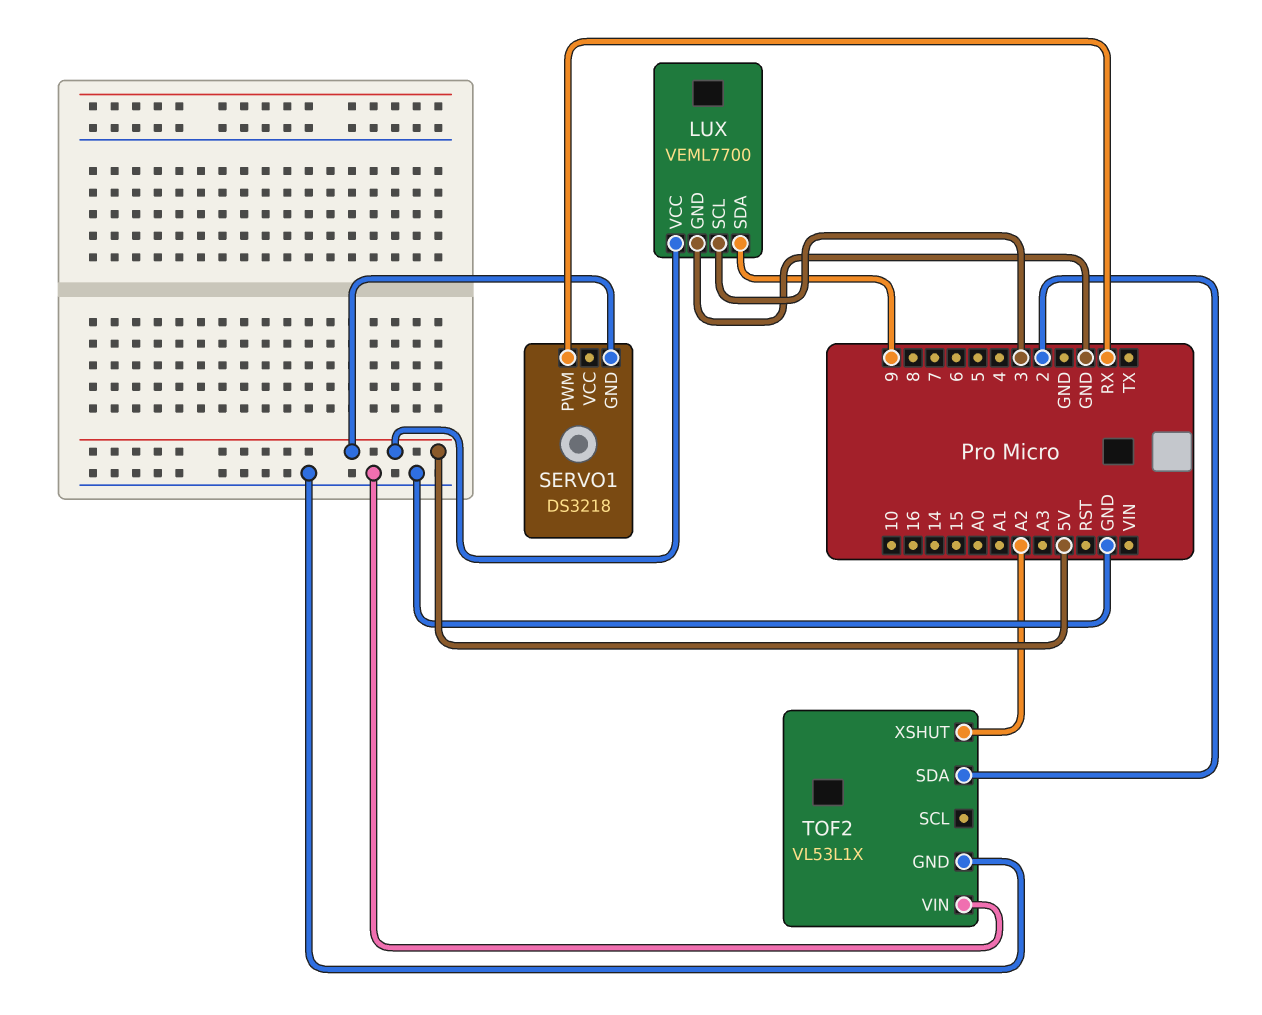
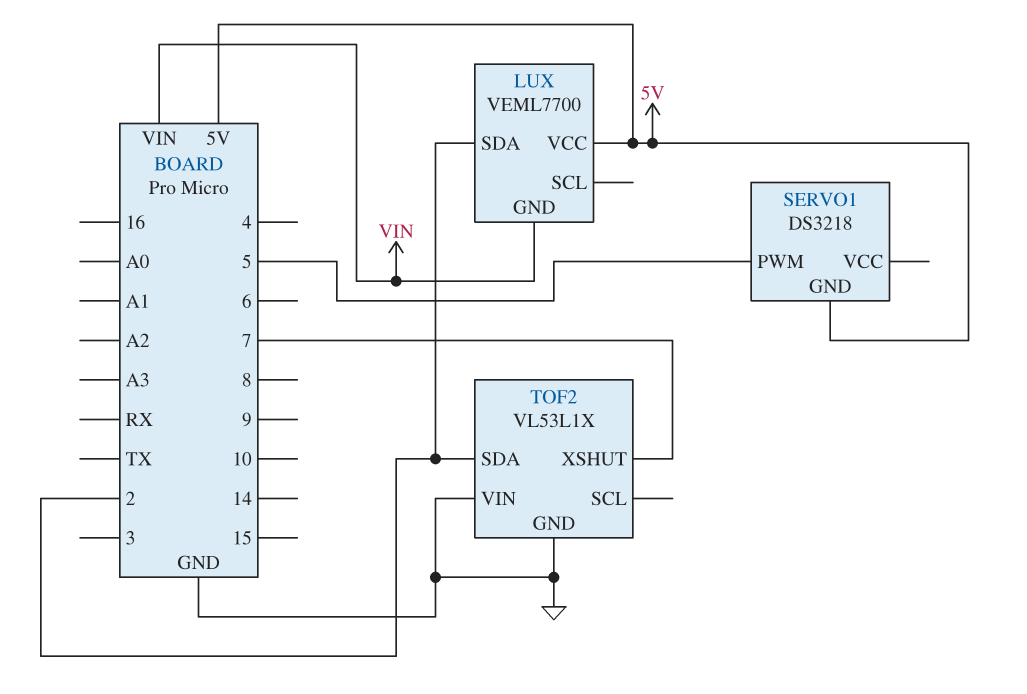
LUX pin GND: GND -> VIN
LUX pin SCL: 3 -> none
LUX pin SDA: 9 -> 2
SERVO1 pin PWM: RX -> 5
TOF2 pin XSHUT: A2 -> 7

